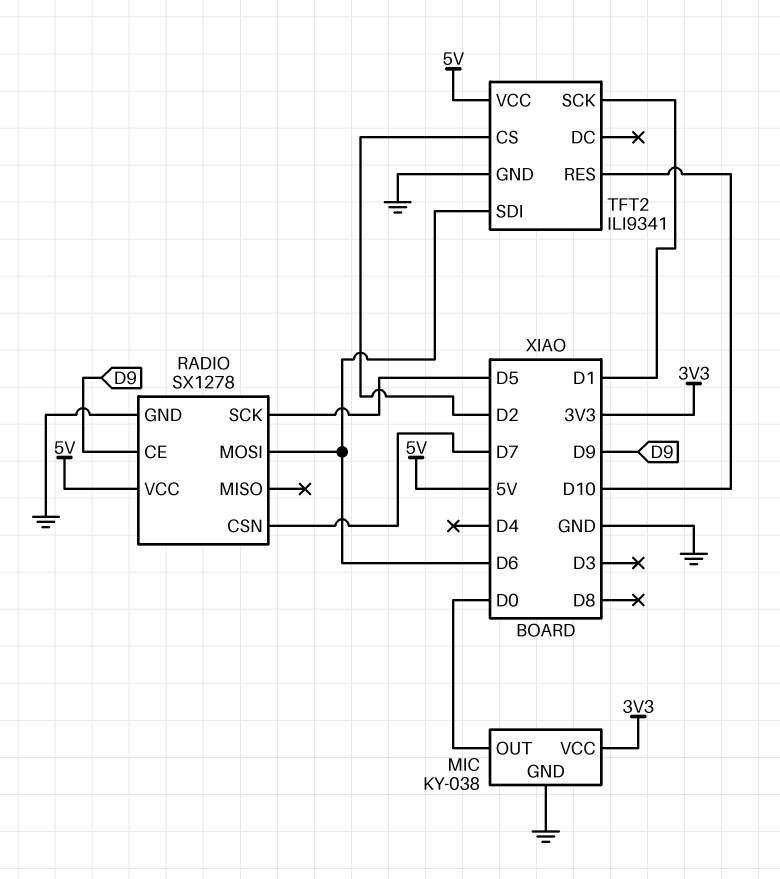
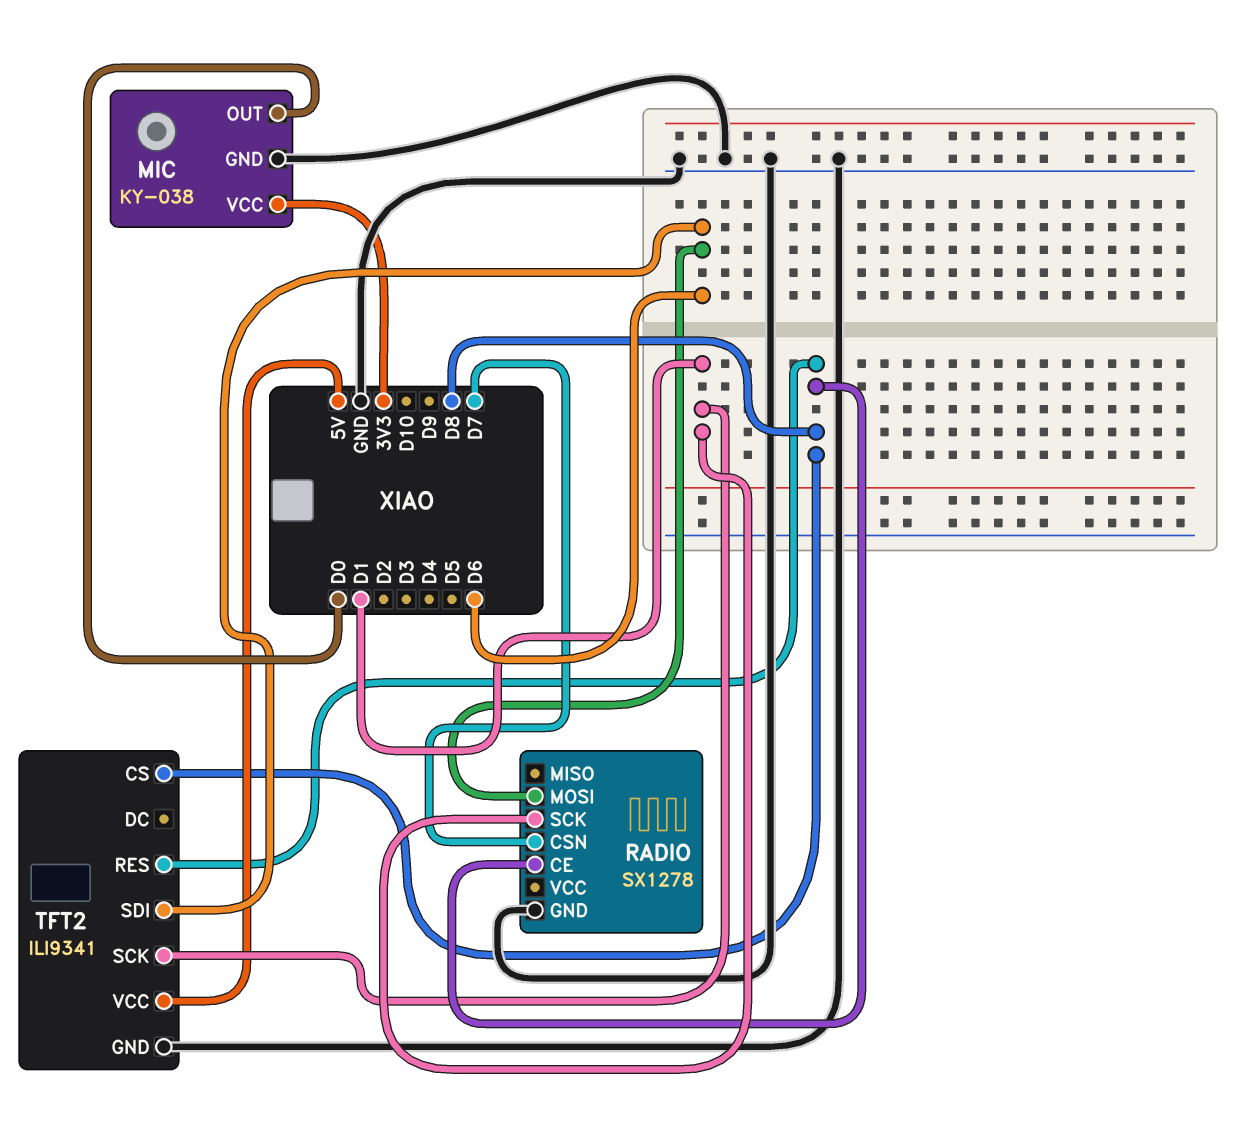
RADIO pin CE: D9 -> D8
RADIO pin SCK: D5 -> D1
RADIO pin VCC: 5V -> none
TFT2 pin CS: D2 -> D8
TFT2 pin RES: D10 -> D8

